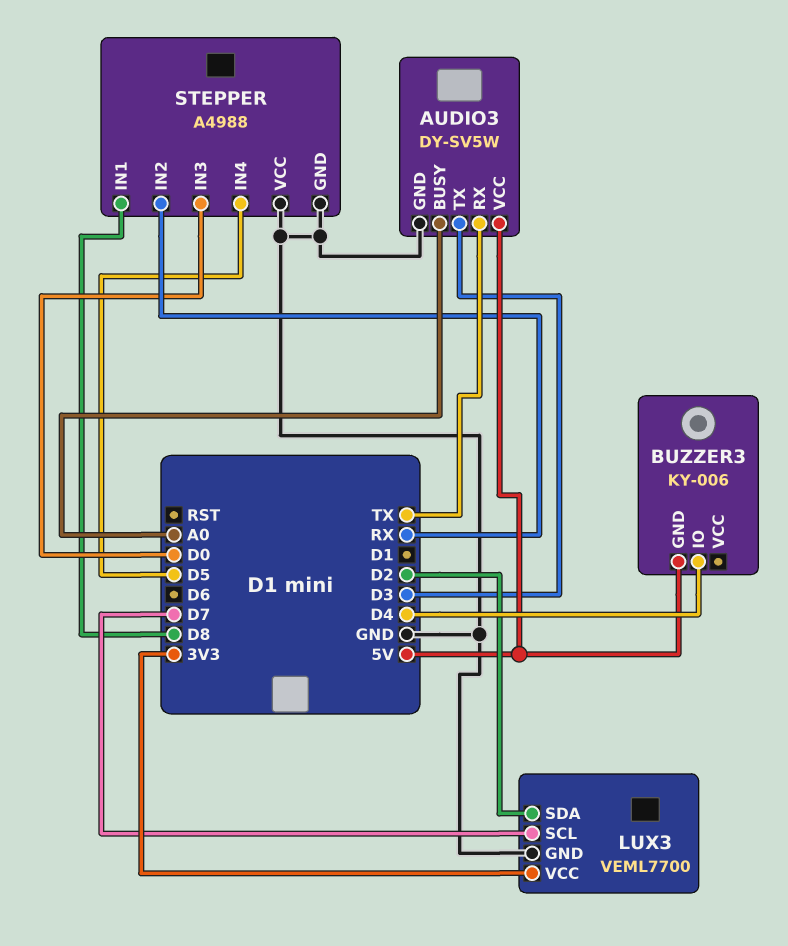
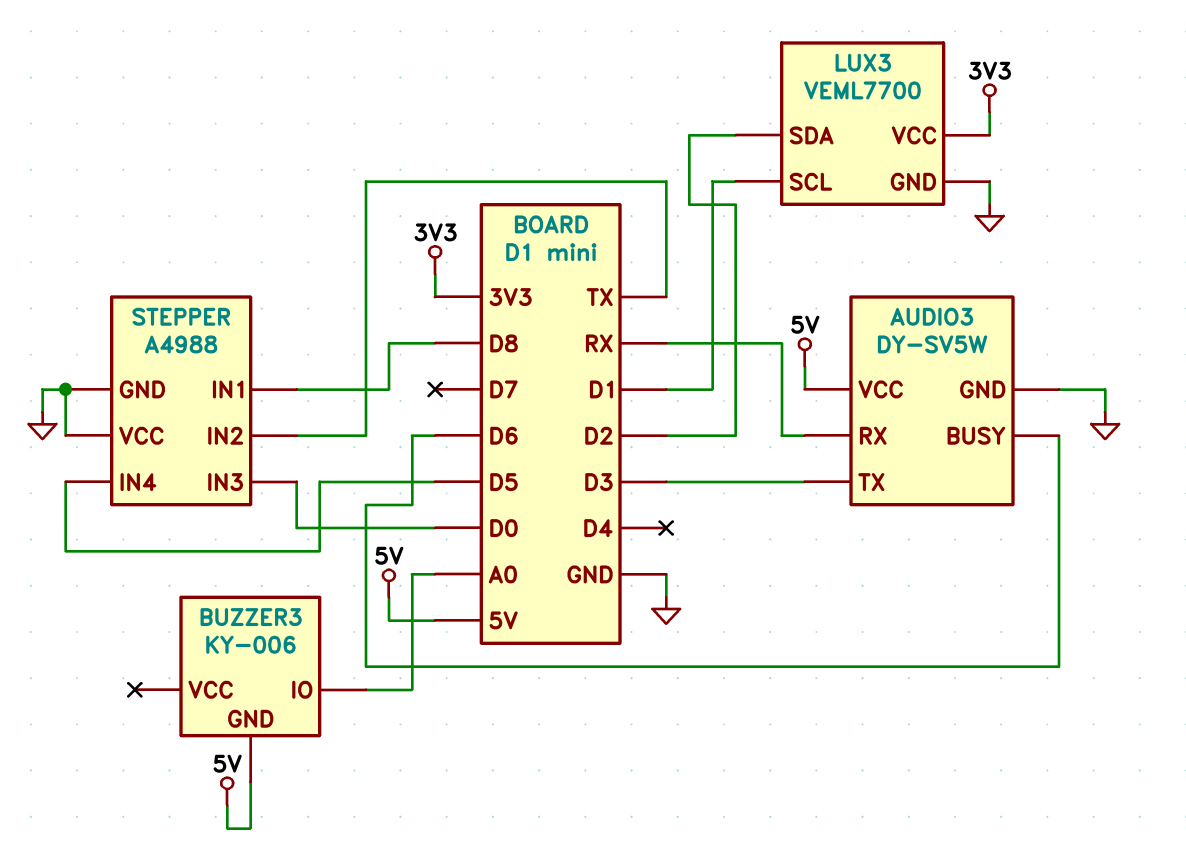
AUDIO3 pin BUSY: A0 -> D6
AUDIO3 pin RX: TX -> RX
BUZZER3 pin IO: D4 -> A0
LUX3 pin SCL: D7 -> D1
STEPPER pin IN2: RX -> TX

